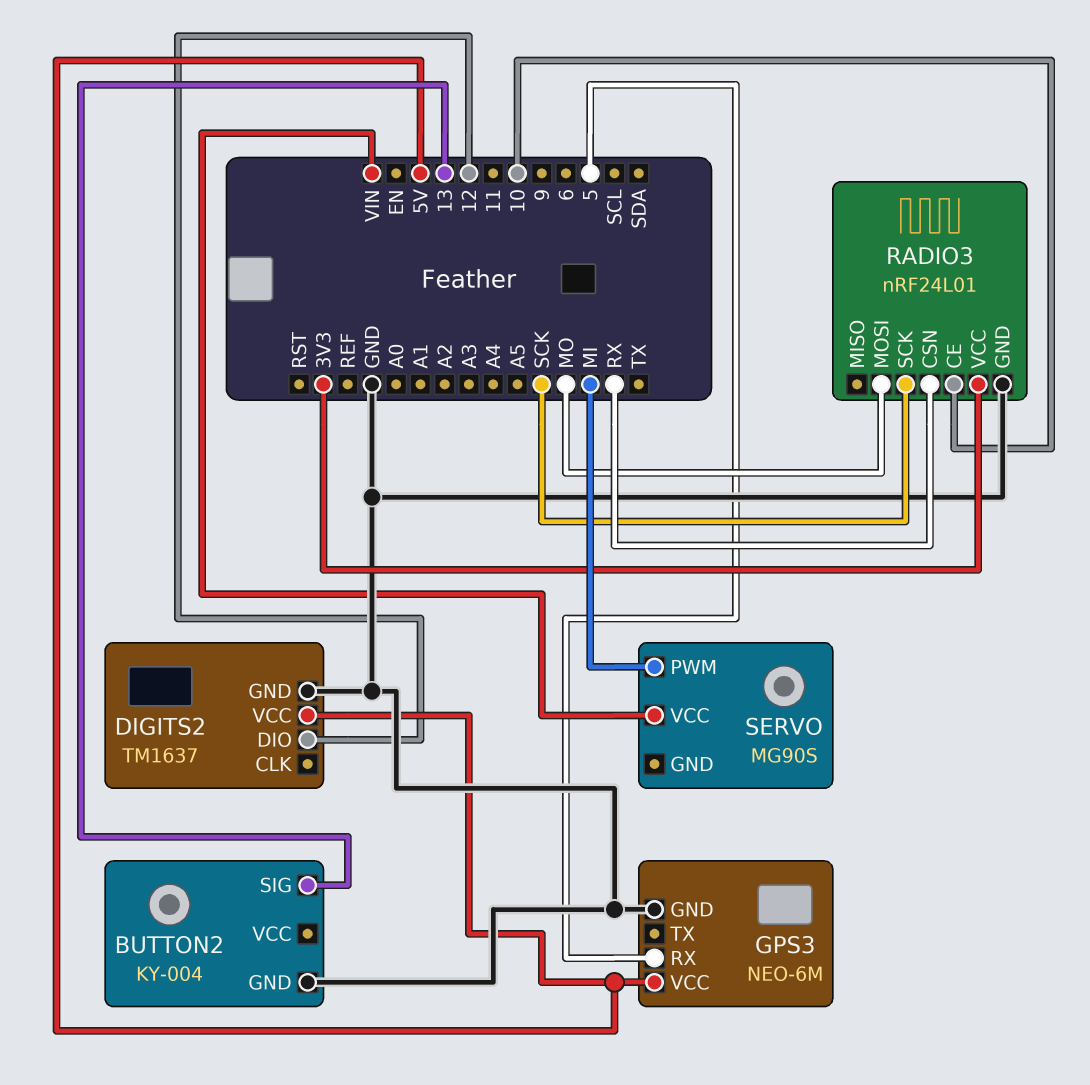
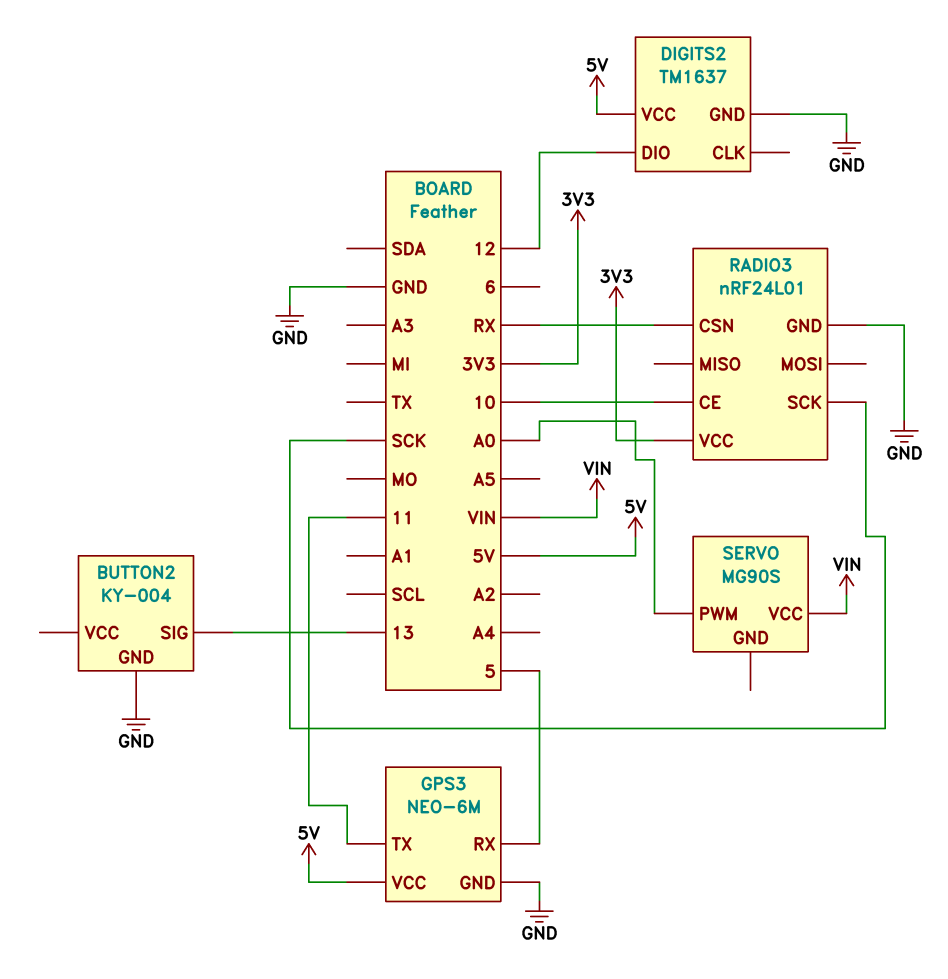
GPS3 pin TX: none -> 11
RADIO3 pin MOSI: MO -> none
SERVO pin PWM: MI -> A0

